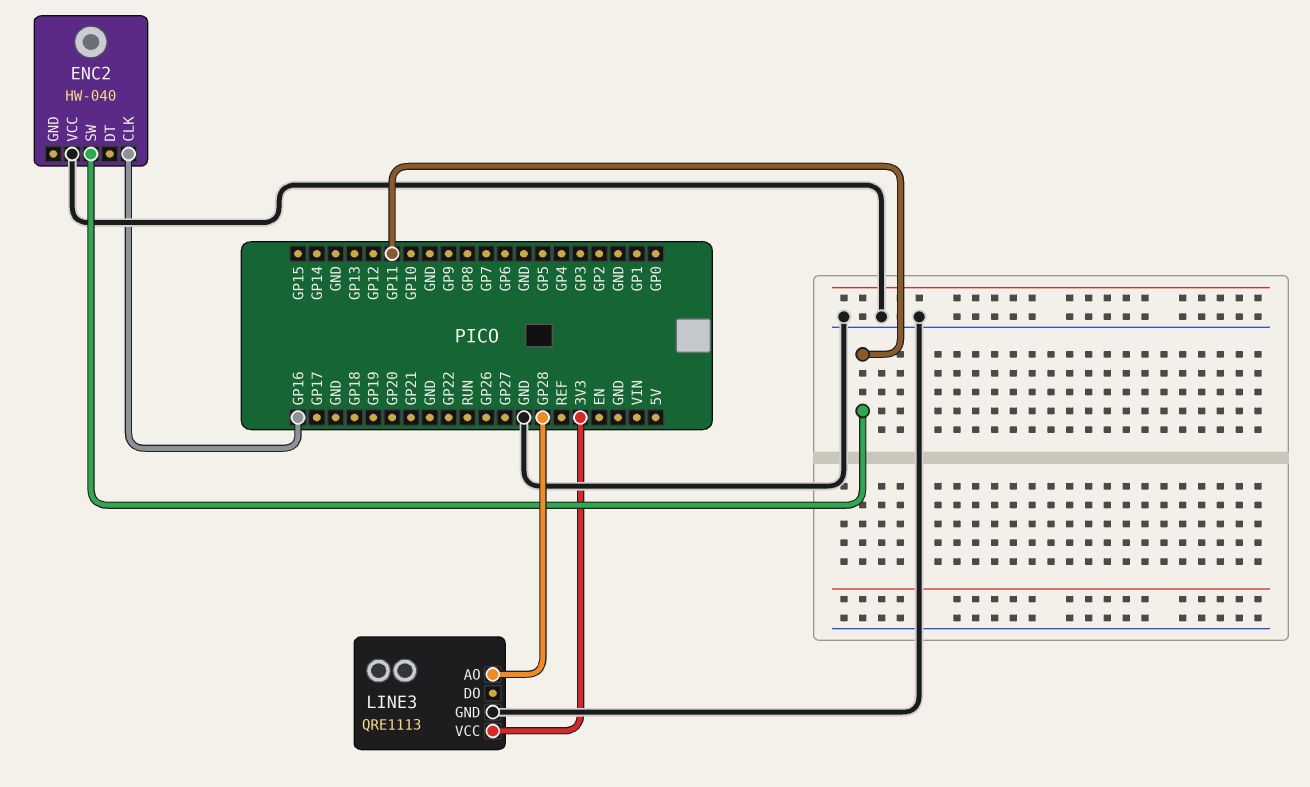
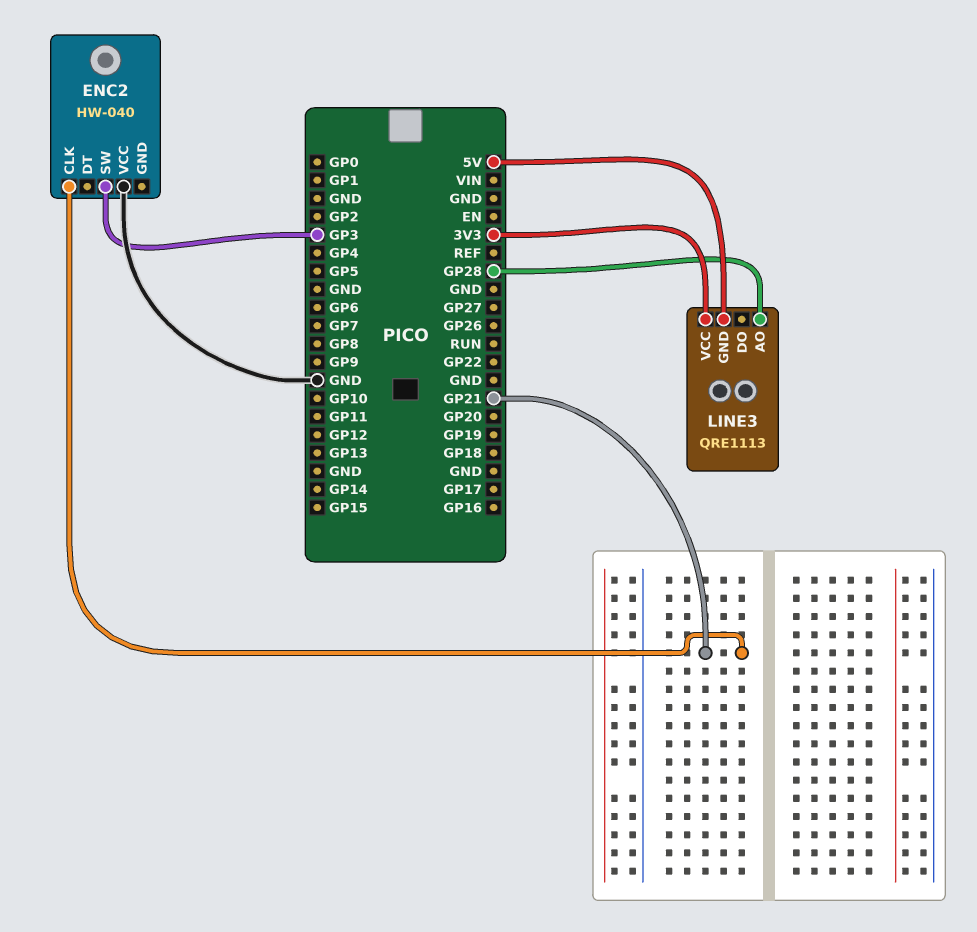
ENC2 pin CLK: GP16 -> GP21
ENC2 pin SW: GP11 -> GP3
LINE3 pin GND: GND -> 5V

